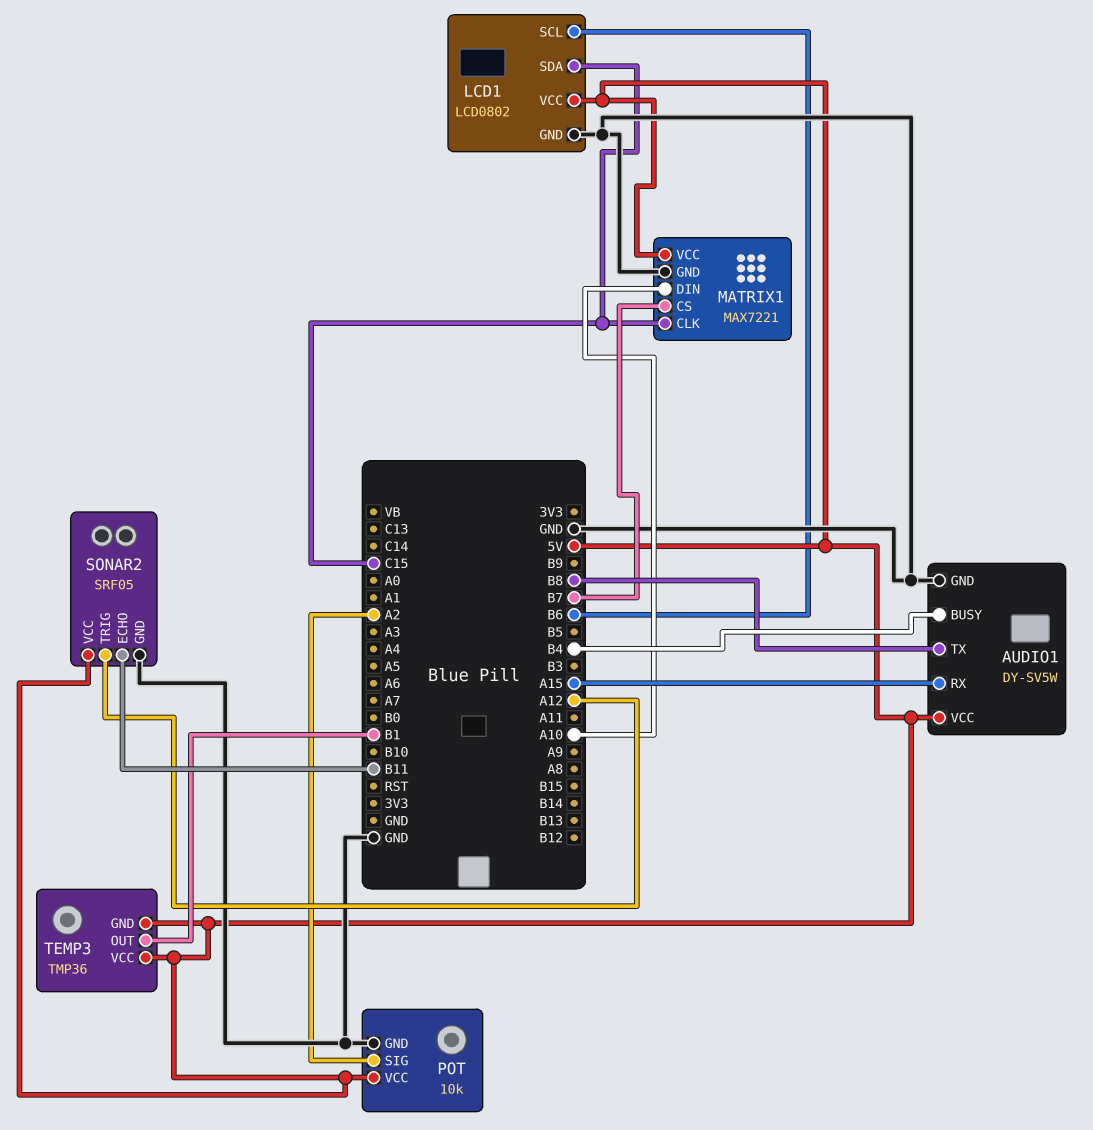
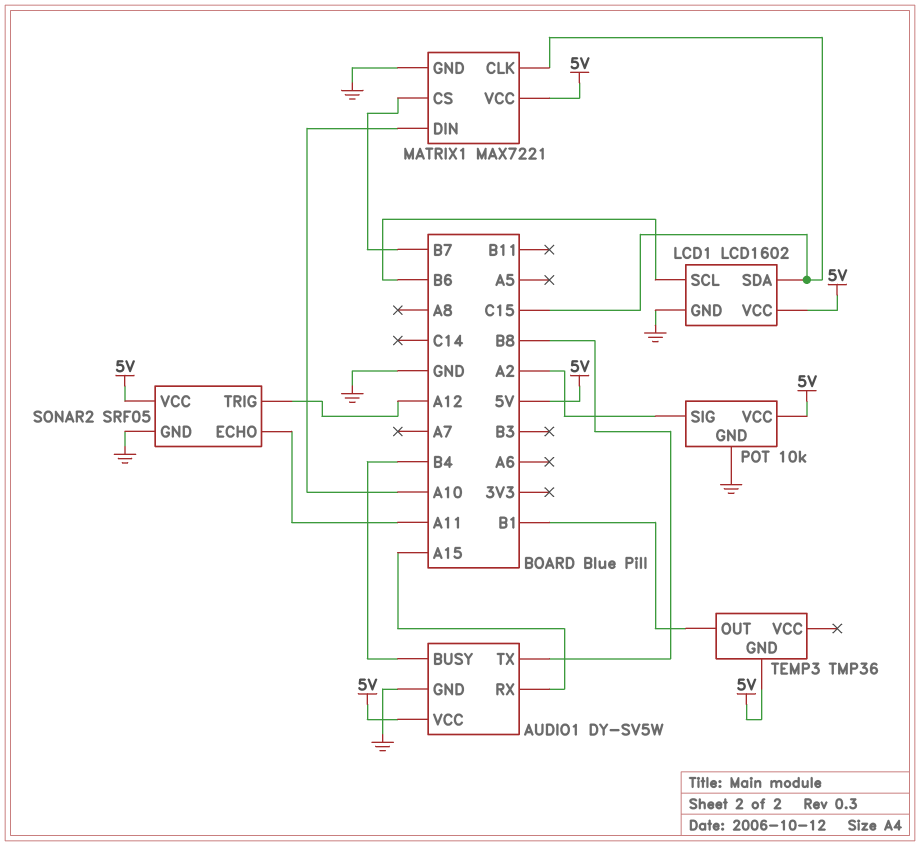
LCD1: LCD0802 -> LCD1602
SONAR2 pin ECHO: B11 -> A11
TEMP3 pin VCC: 5V -> none

